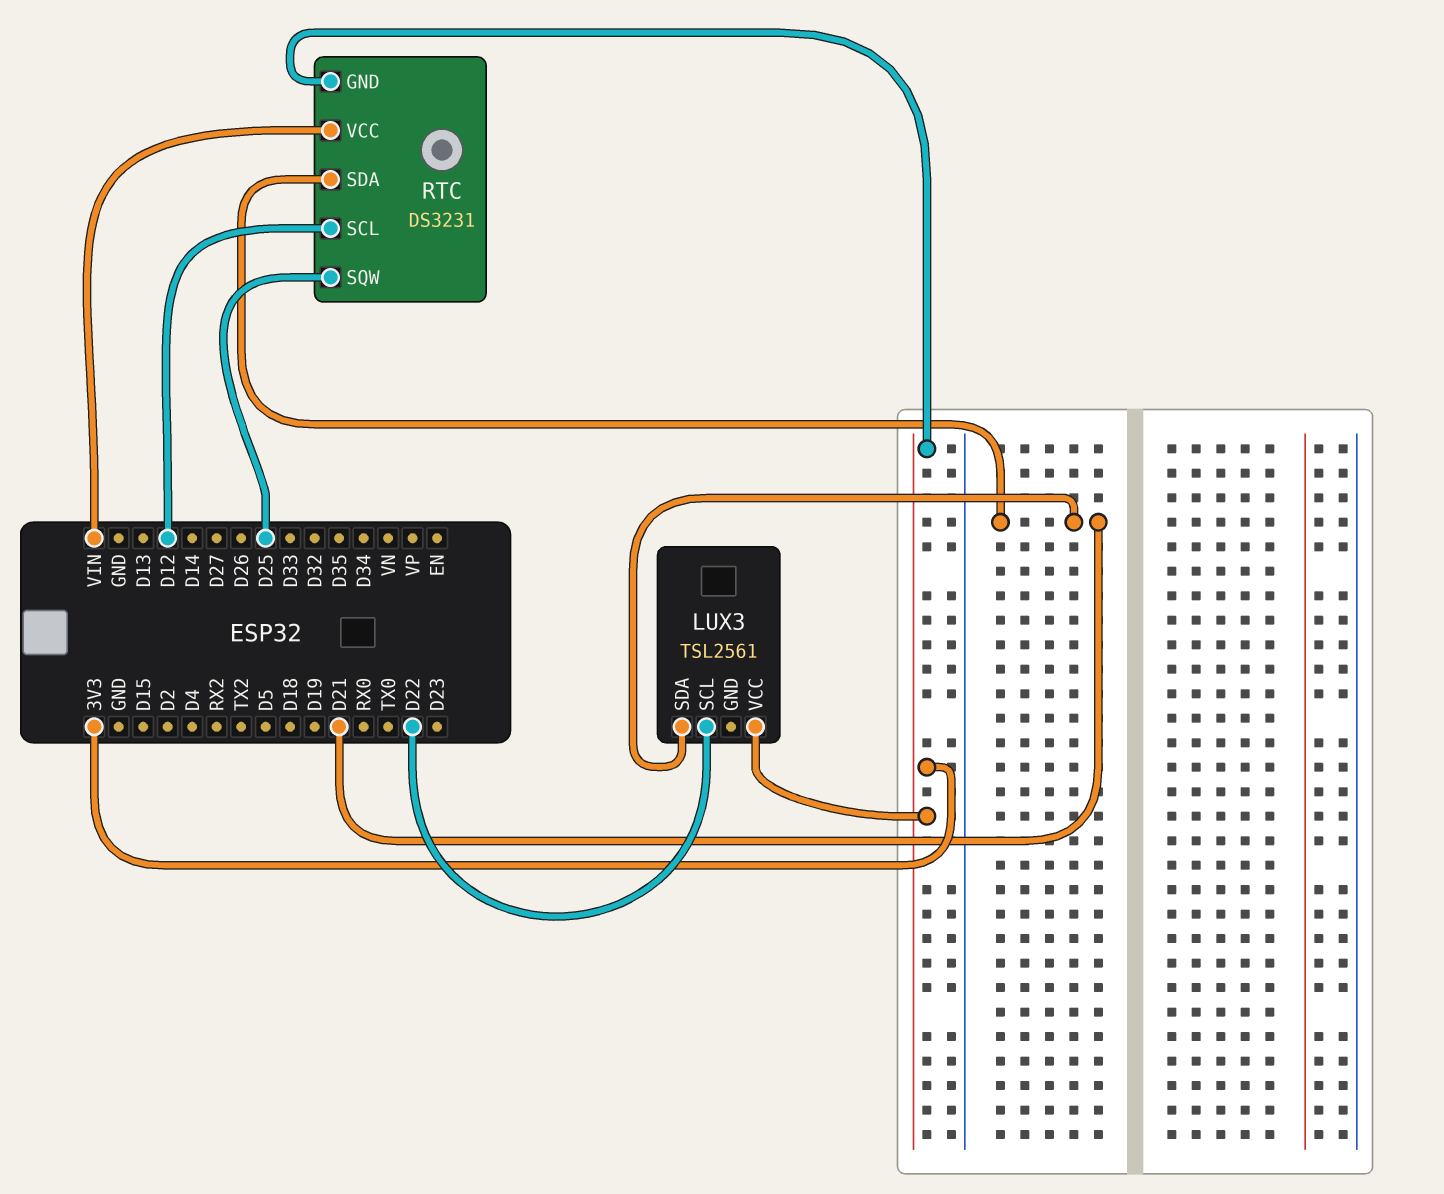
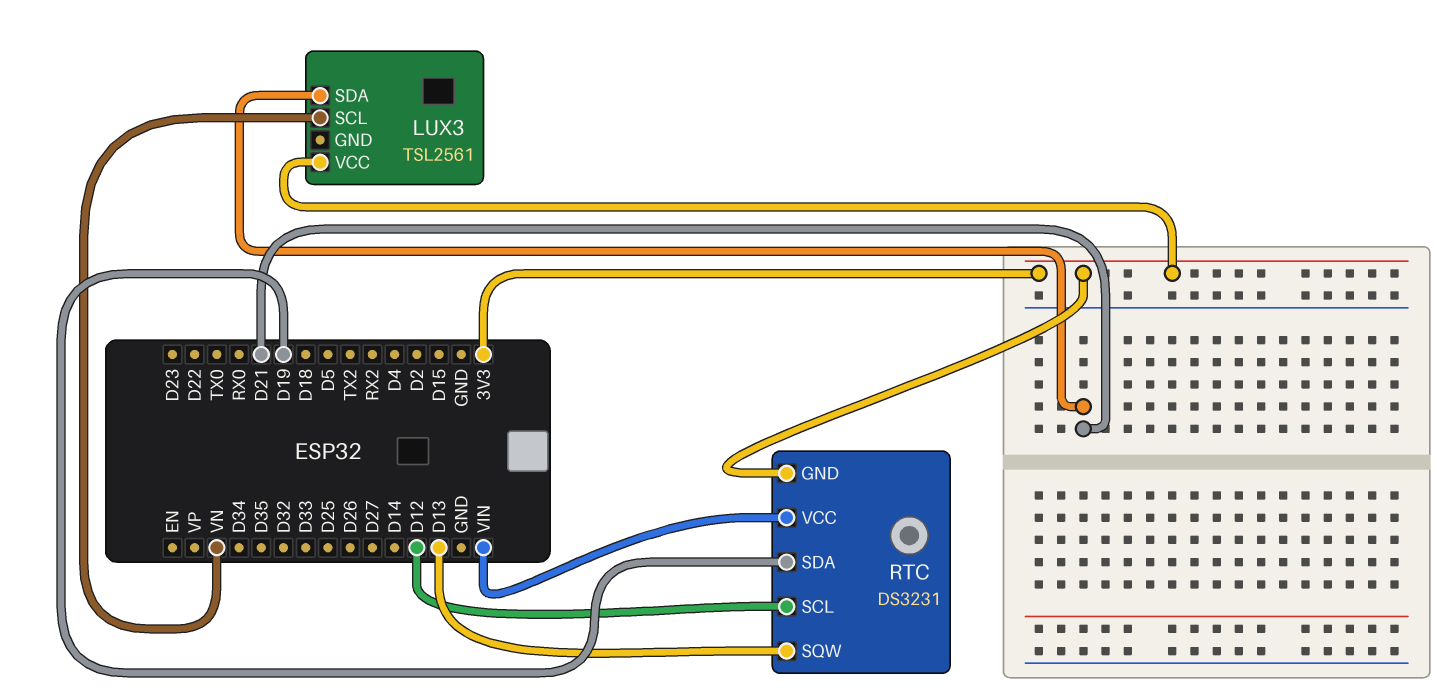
LUX3 pin SCL: D22 -> VN
RTC pin SDA: D21 -> D19
RTC pin SQW: D25 -> D13

